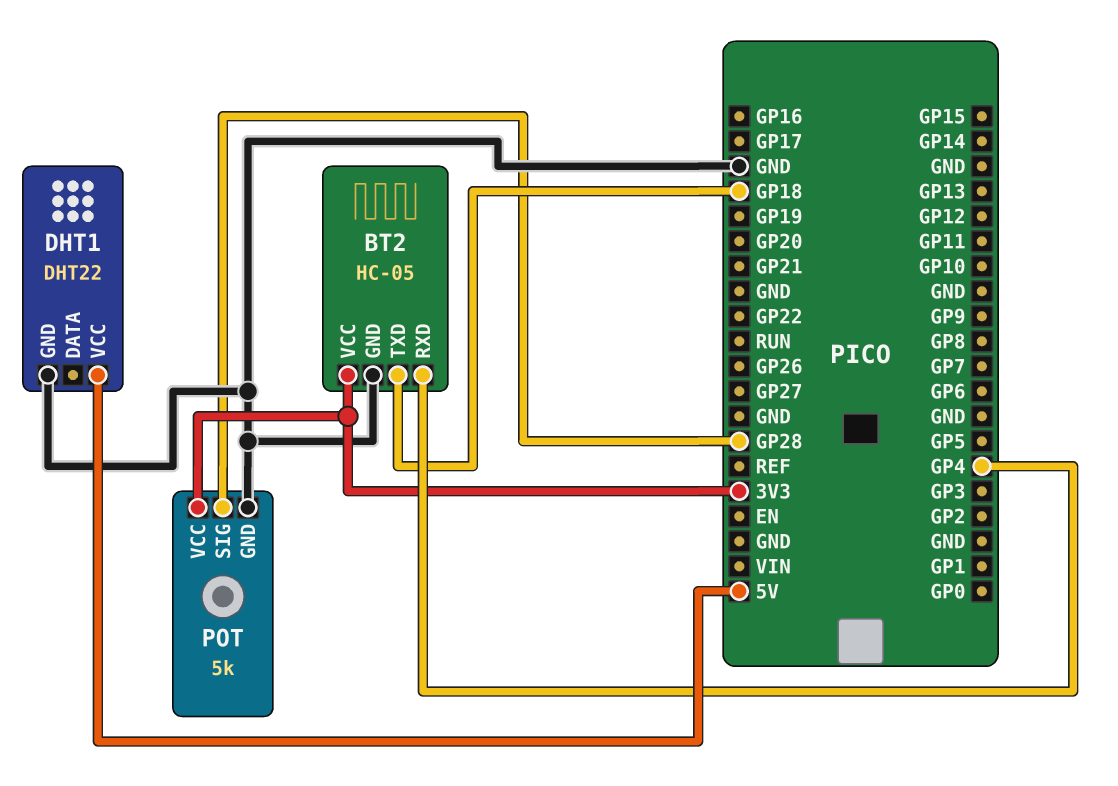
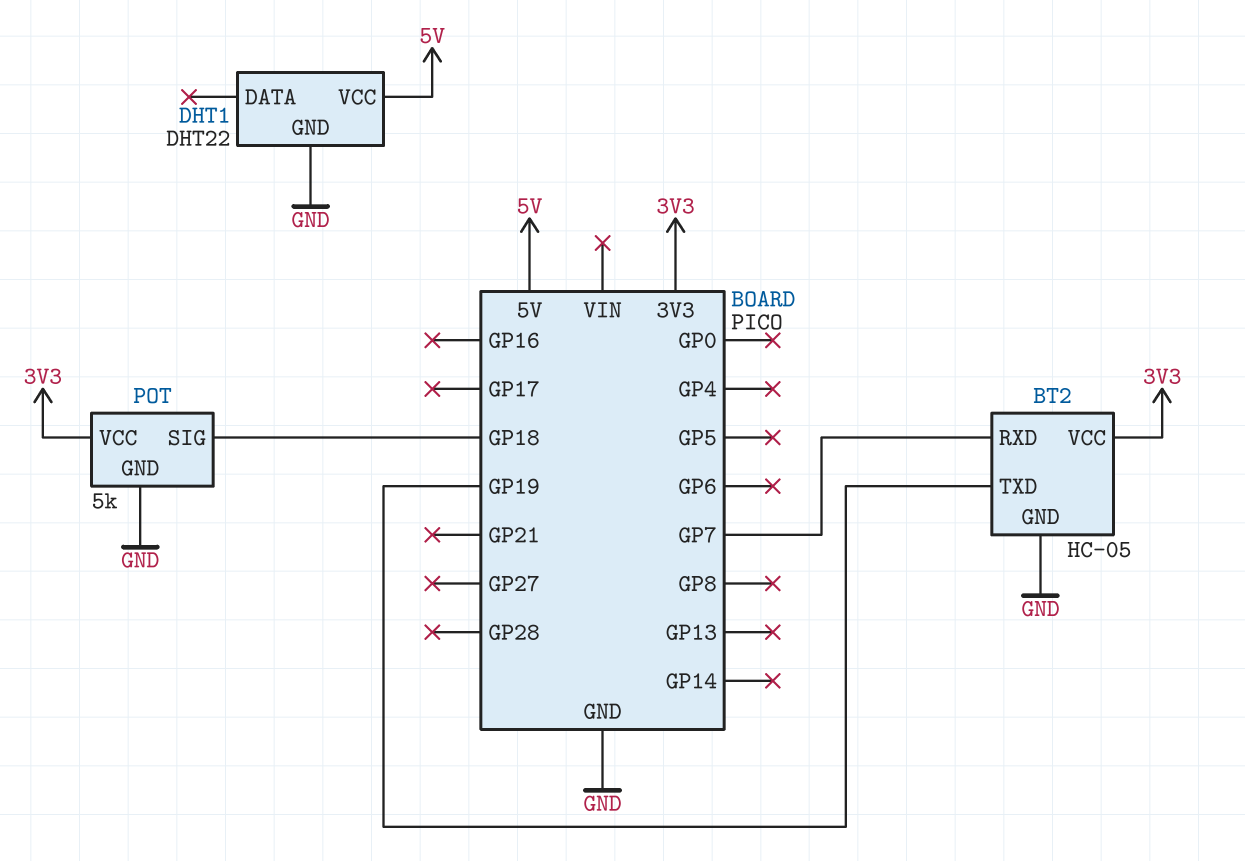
BT2 pin RXD: GP4 -> GP7
BT2 pin TXD: GP18 -> GP19
POT pin SIG: GP28 -> GP18

